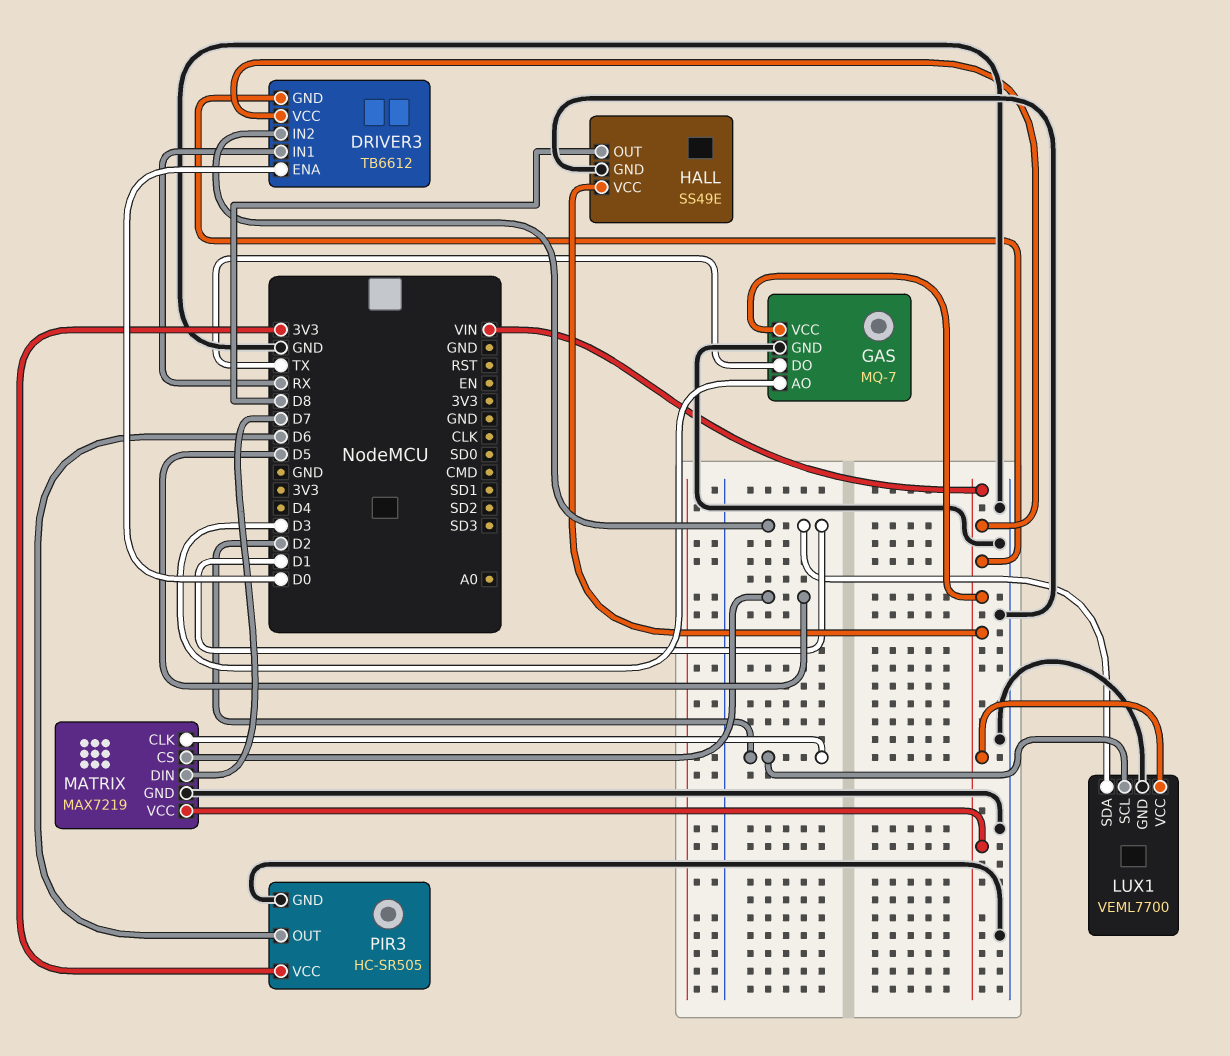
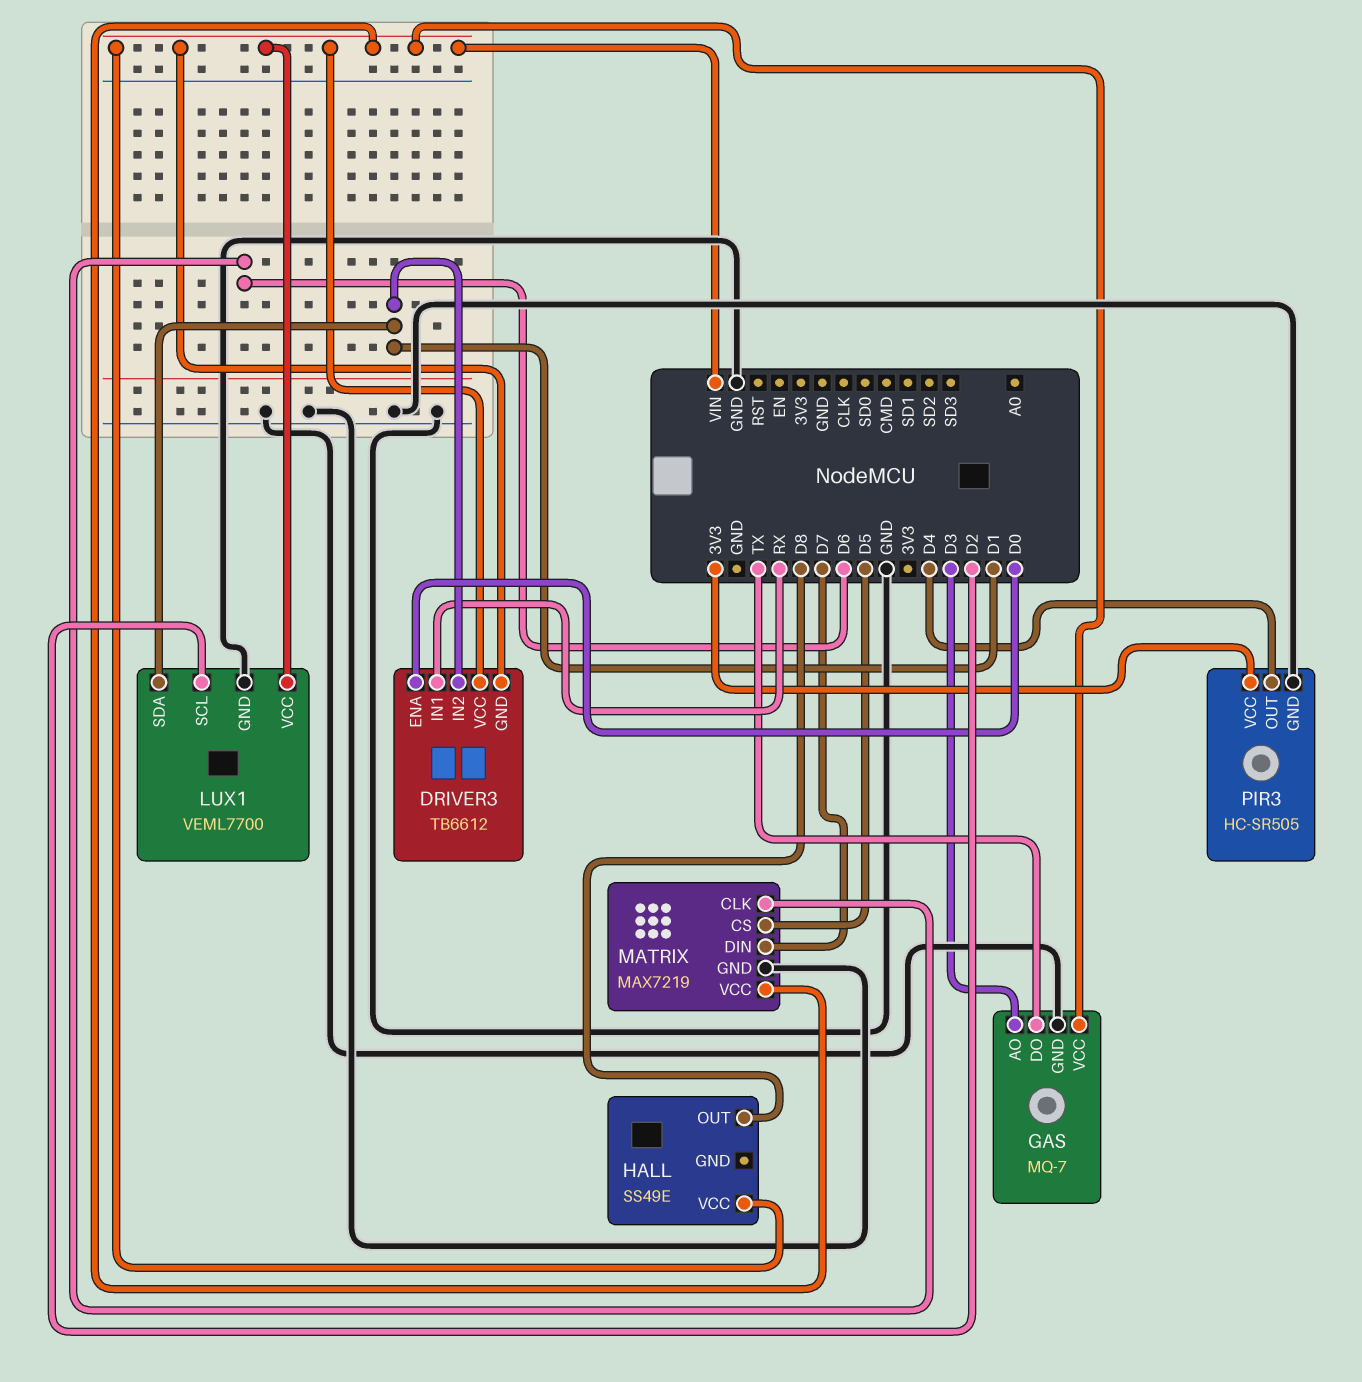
HALL pin GND: GND -> none
MATRIX pin CLK: D2 -> D6
PIR3 pin OUT: D6 -> D4

